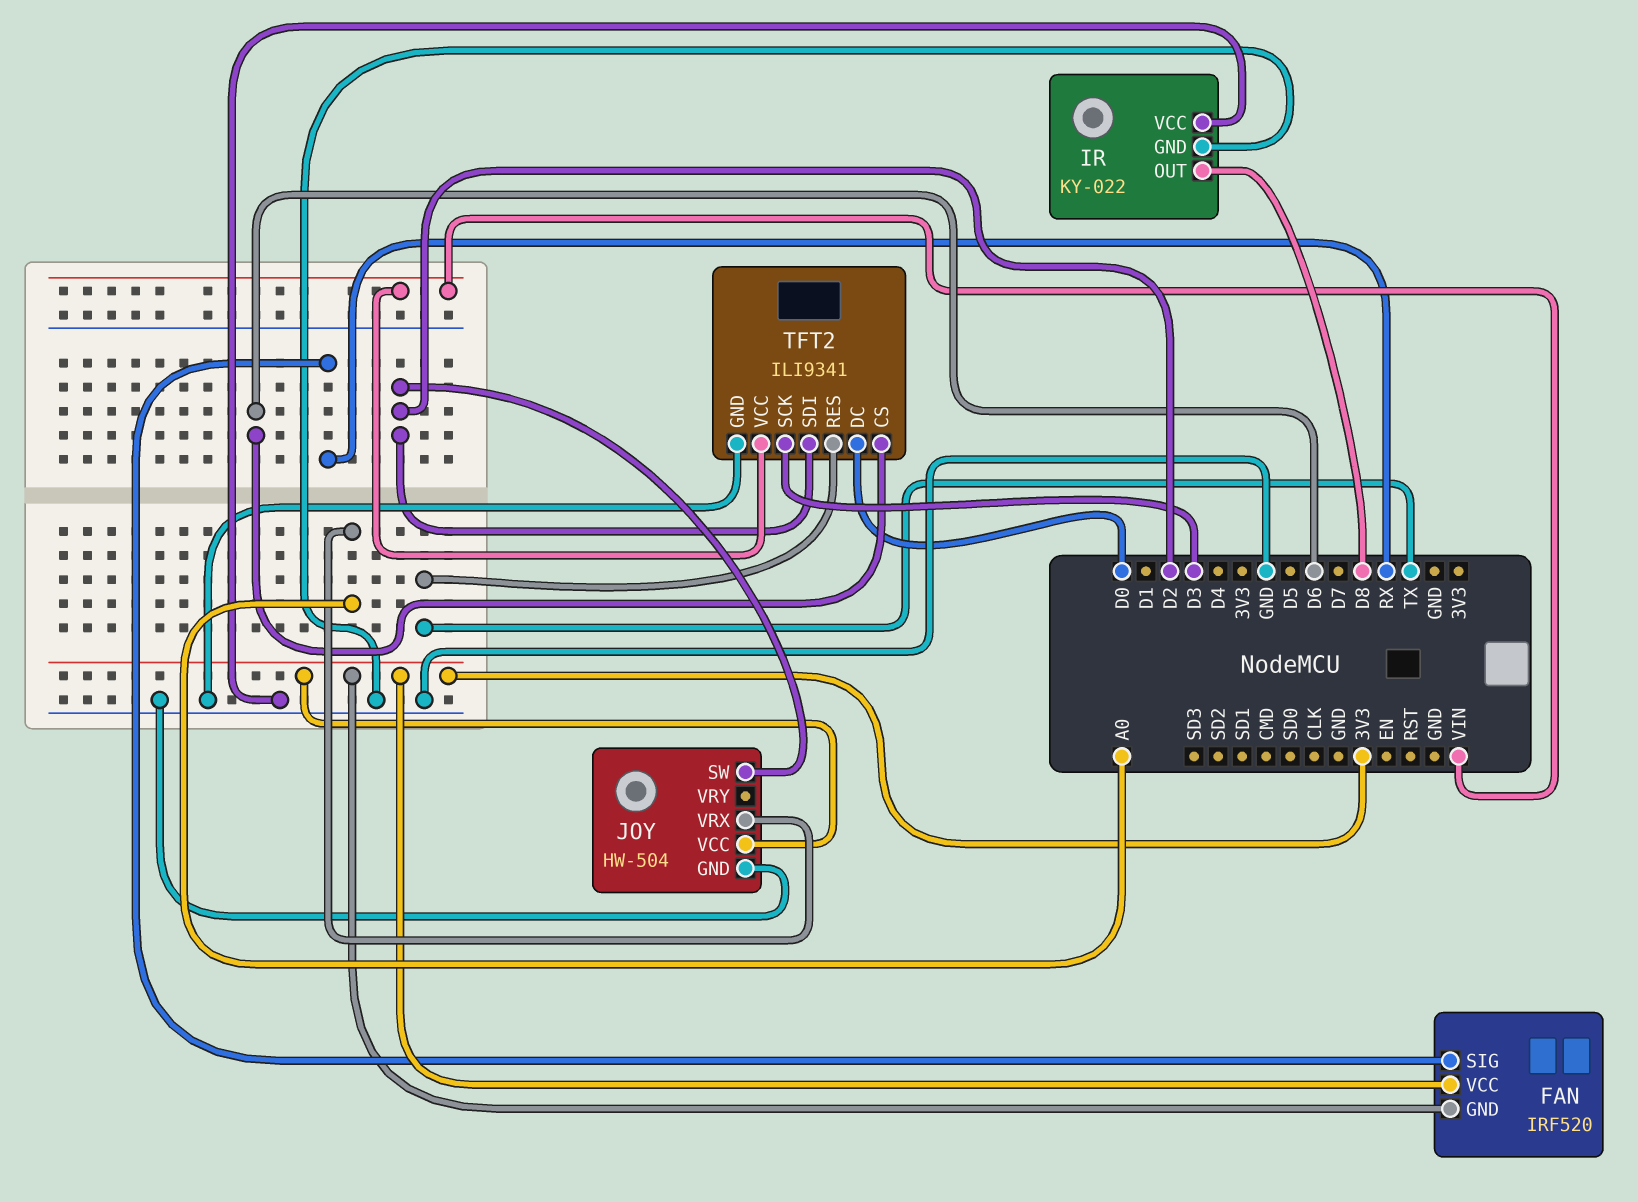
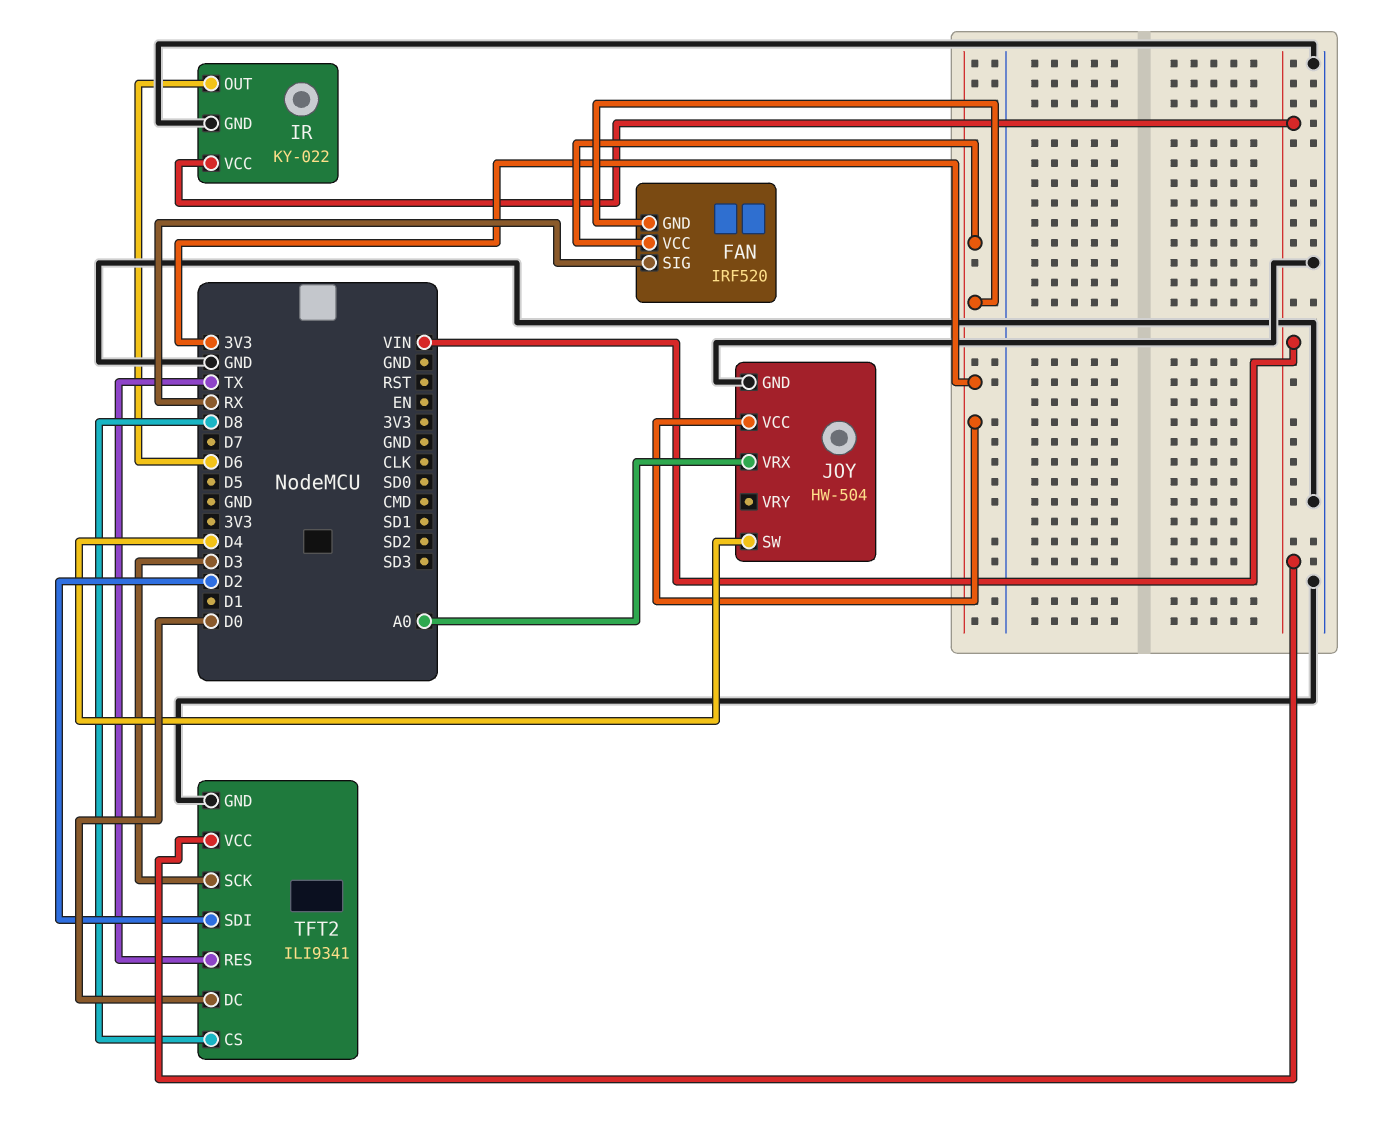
IR pin OUT: D8 -> D6
IR pin VCC: GND -> VIN
JOY pin SW: D2 -> D4
TFT2 pin CS: D6 -> D8

